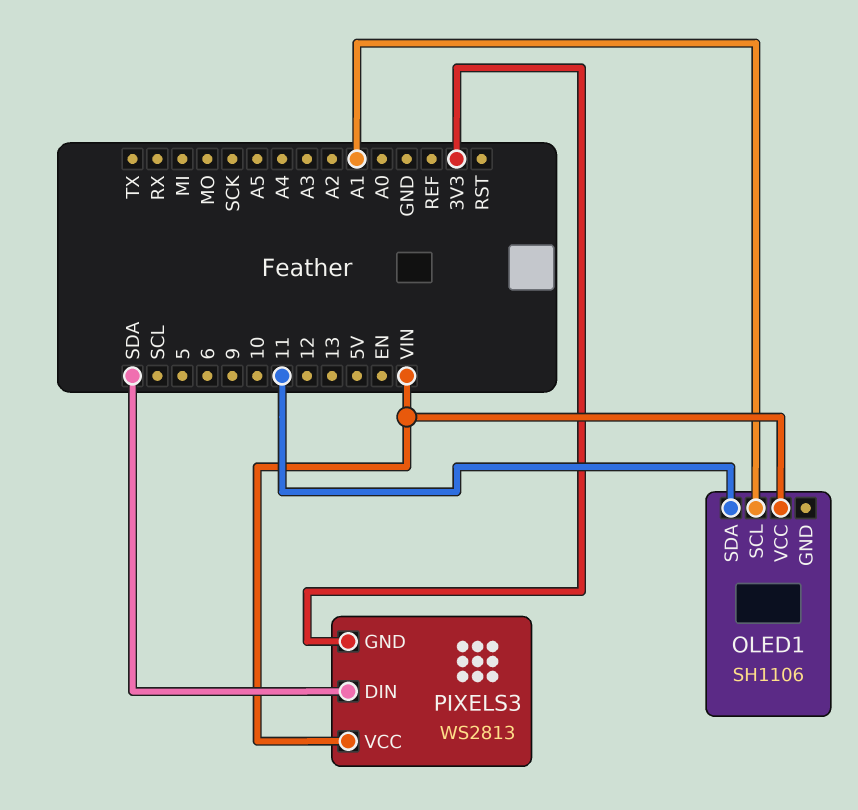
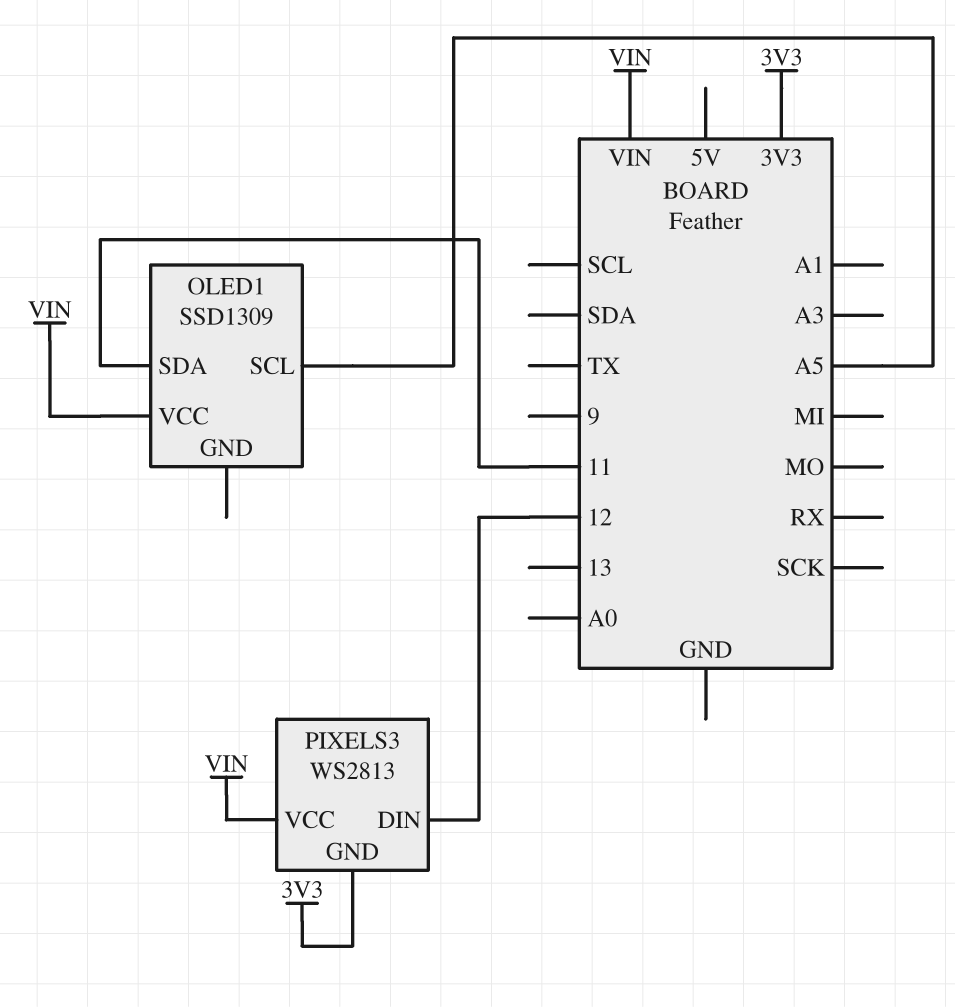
OLED1: SH1106 -> SSD1309
OLED1 pin SCL: A1 -> A5
PIXELS3 pin DIN: SDA -> 12

